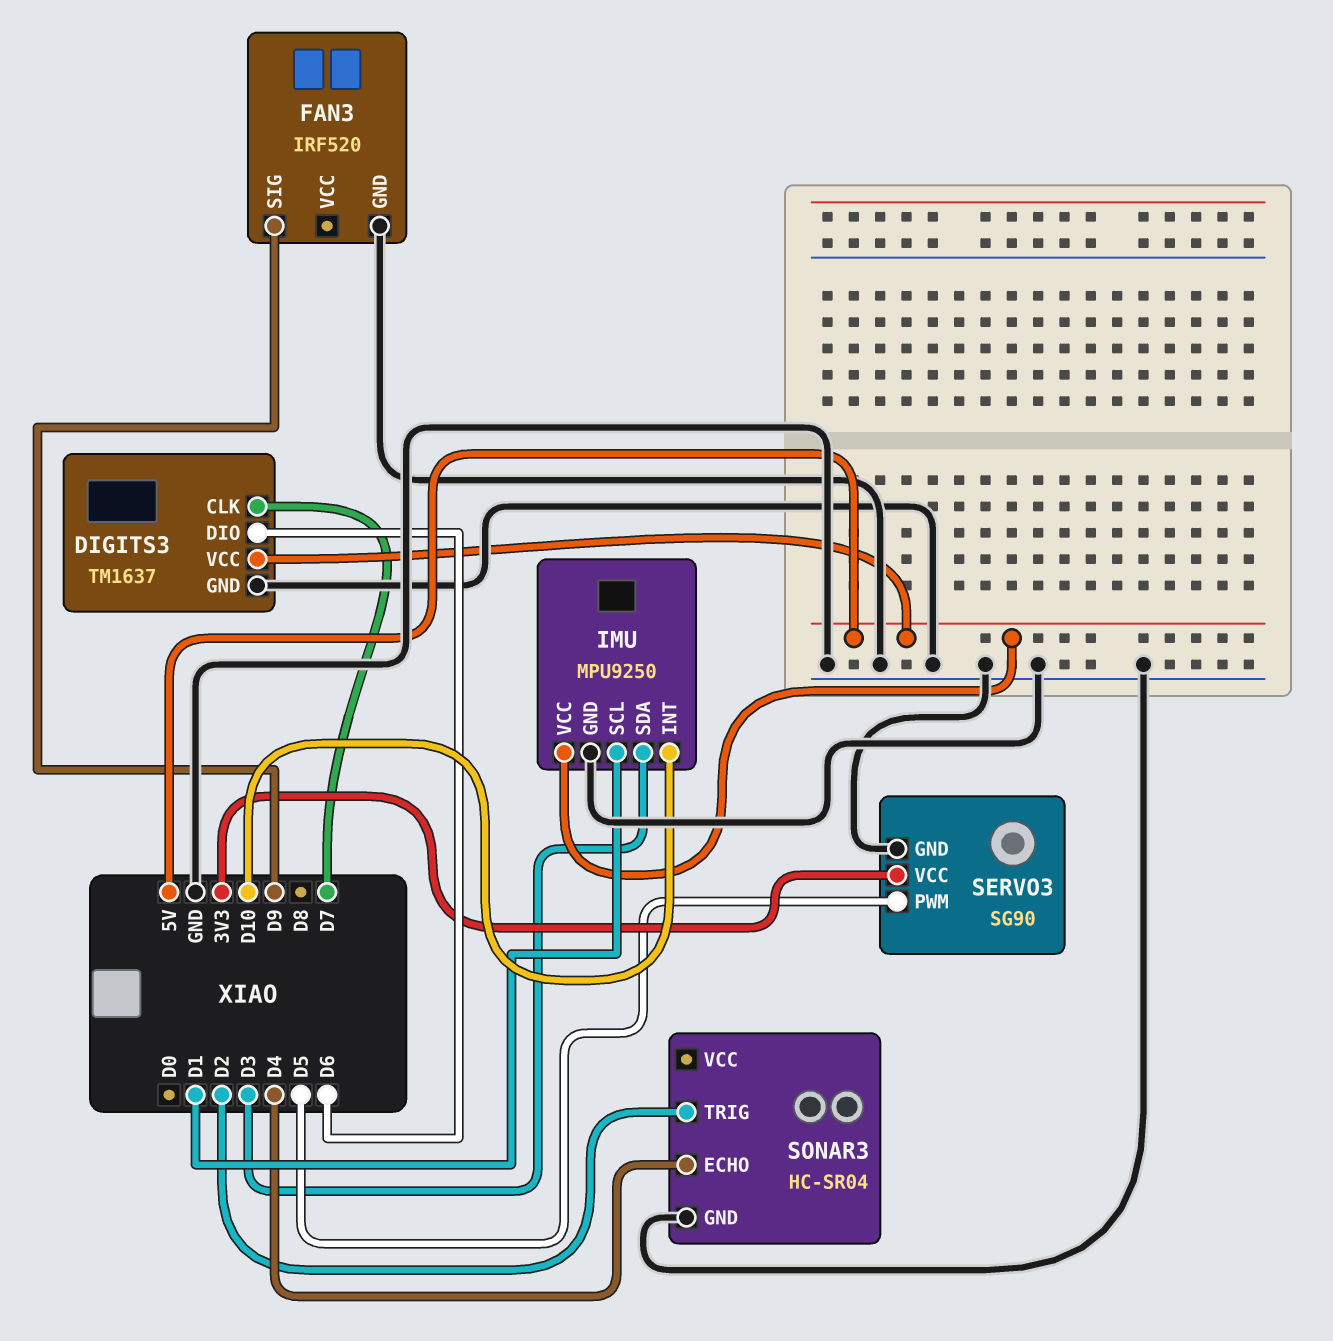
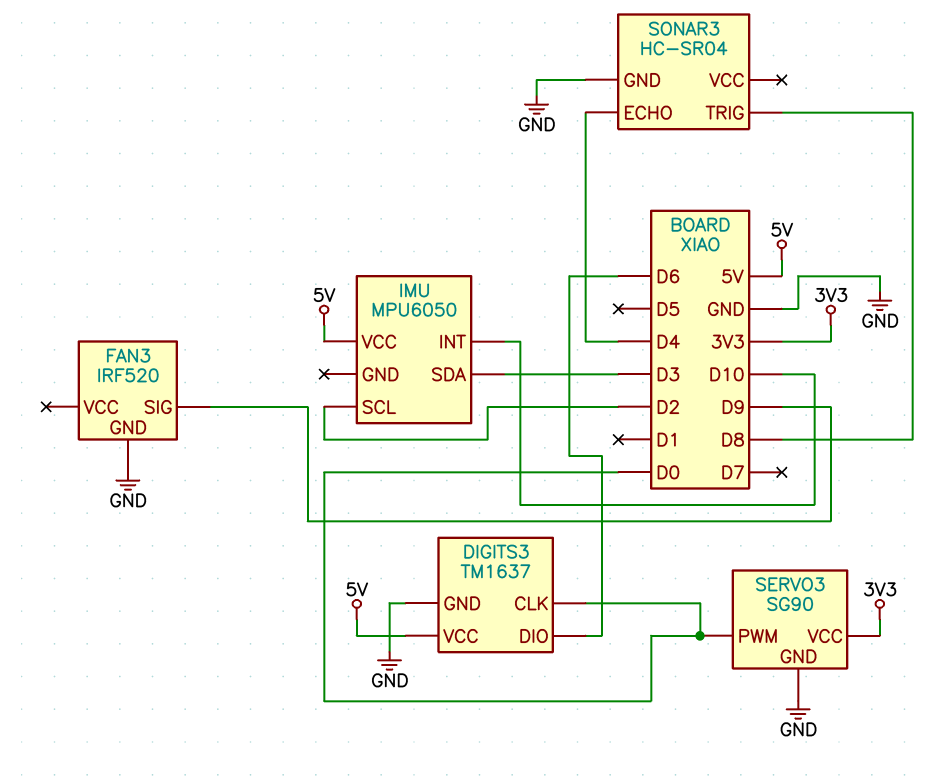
DIGITS3 pin CLK: D7 -> D0
IMU: MPU9250 -> MPU6050
IMU pin GND: GND -> none
IMU pin SCL: D1 -> D2
SERVO3 pin PWM: D5 -> D0
SONAR3 pin TRIG: D2 -> D8

